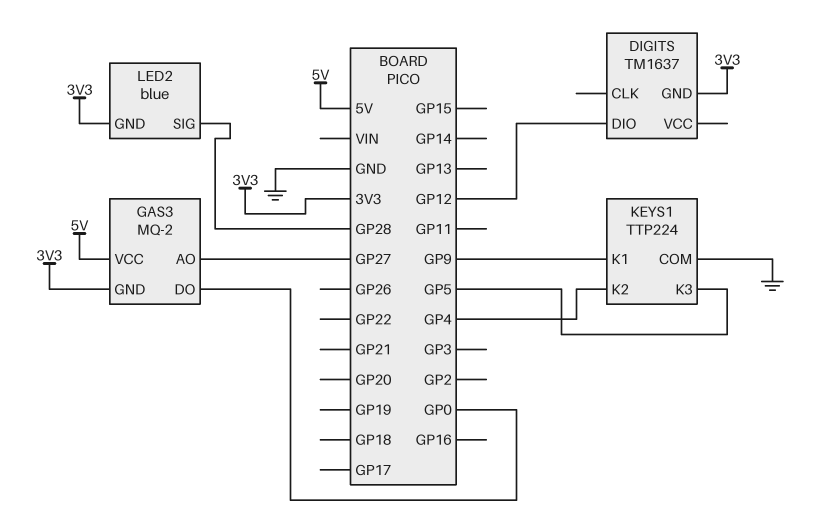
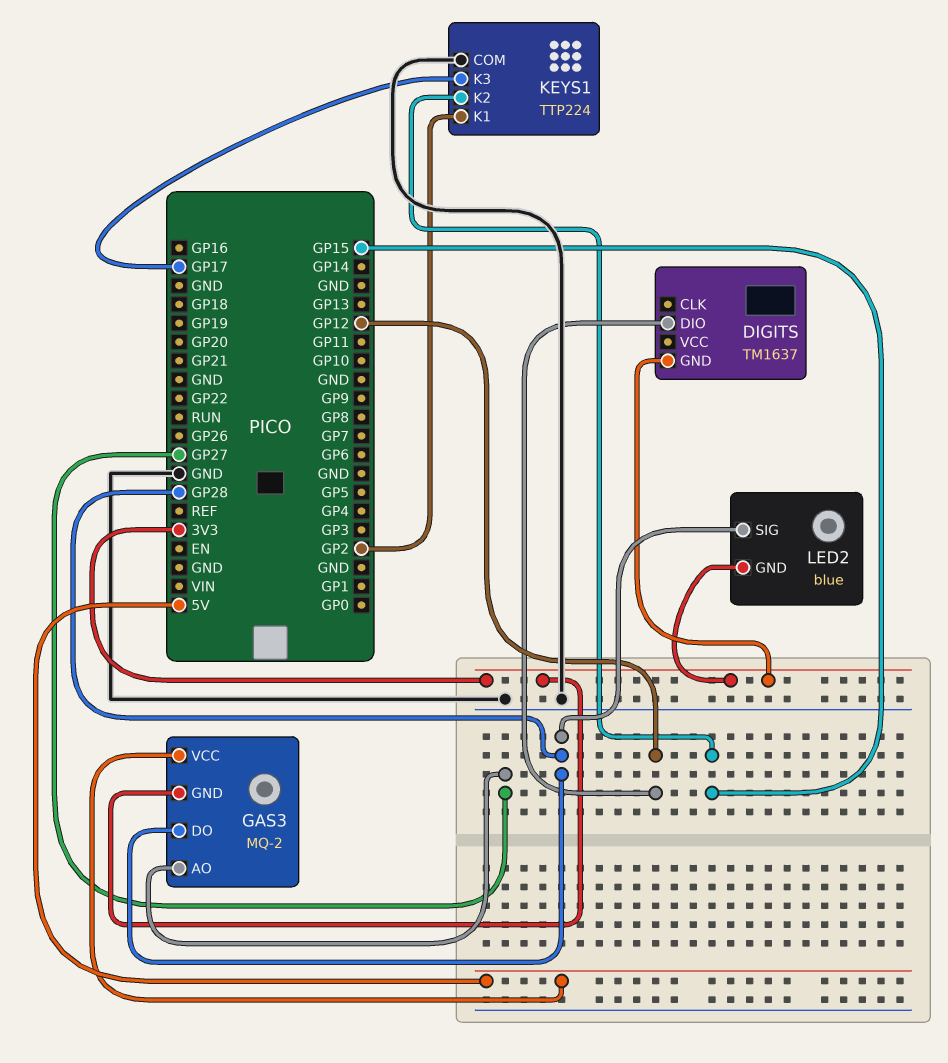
GAS3 pin DO: GP0 -> GP28
KEYS1 pin K1: GP9 -> GP2
KEYS1 pin K2: GP4 -> GP15
KEYS1 pin K3: GP5 -> GP17

